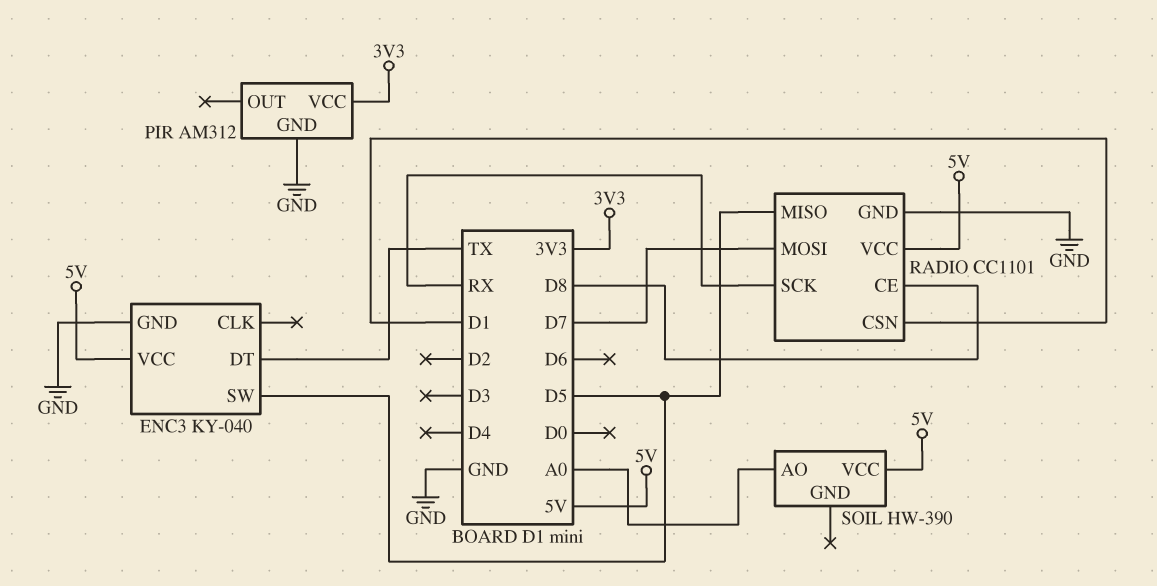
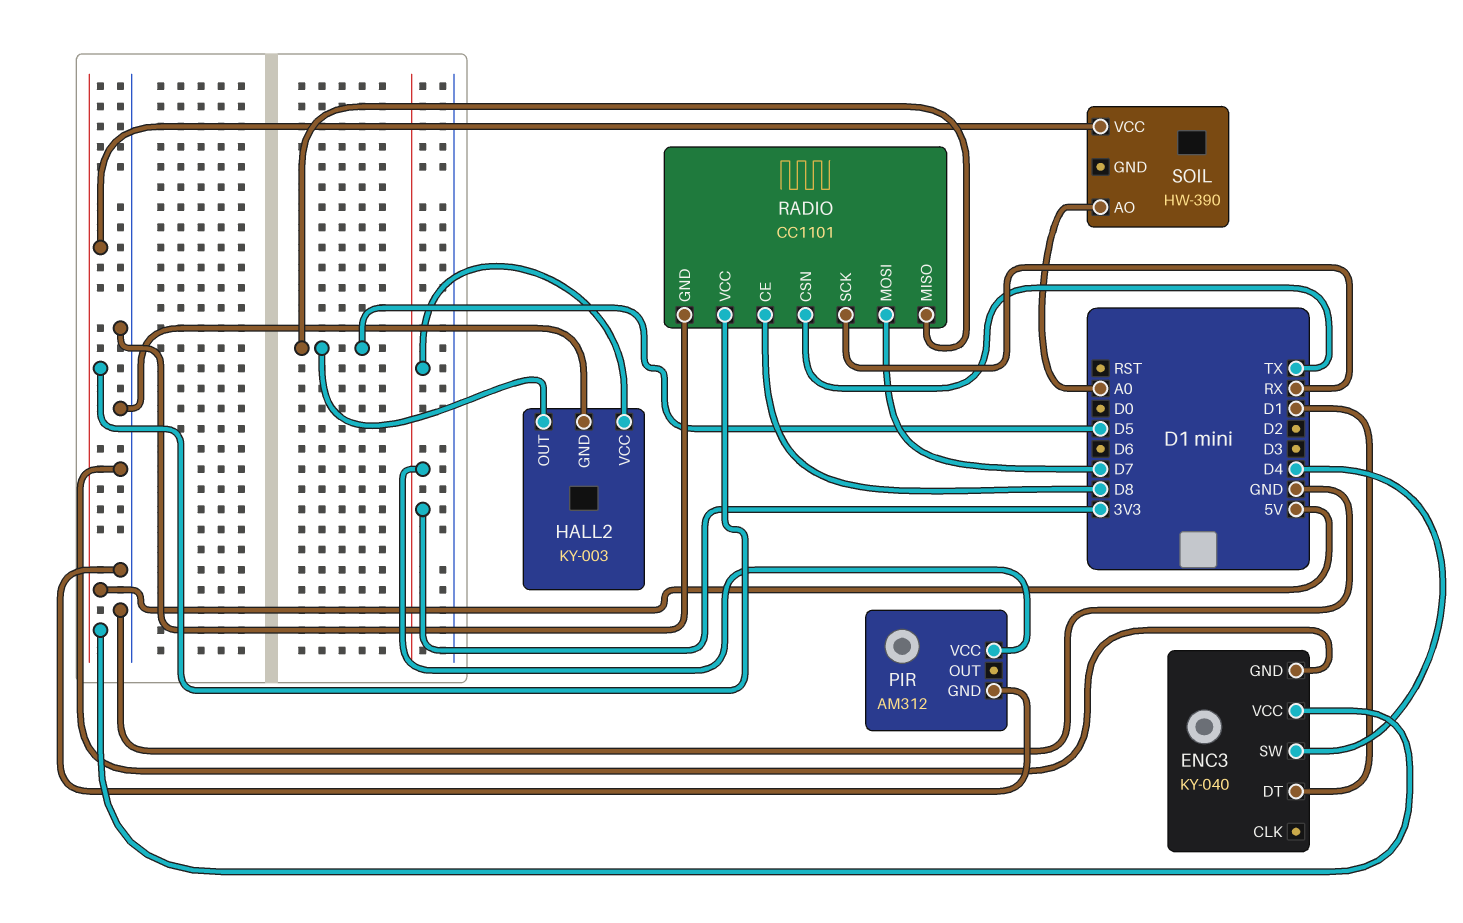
ENC3 pin DT: TX -> D1
ENC3 pin SW: D5 -> D4
HALL2: none -> KY-003
HALL2 pin GND: none -> GND
HALL2 pin OUT: none -> D5
HALL2 pin VCC: none -> 3V3
RADIO pin CSN: D1 -> TX

